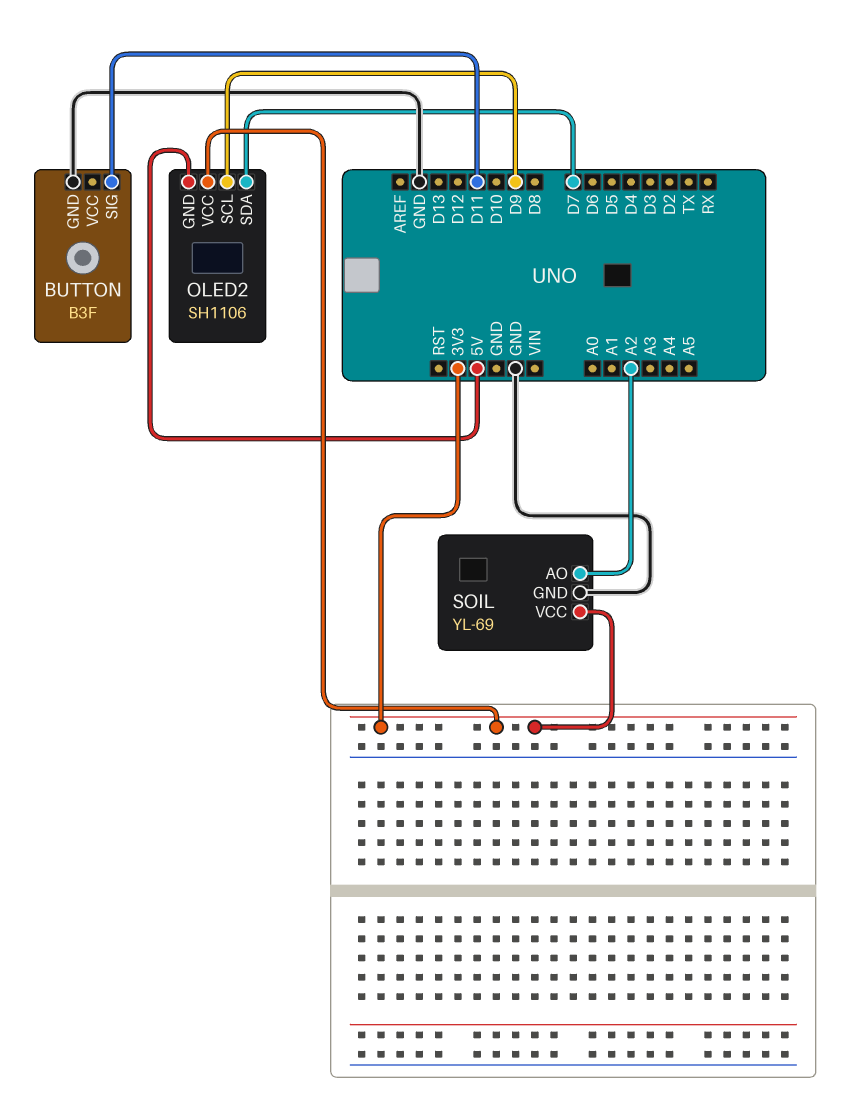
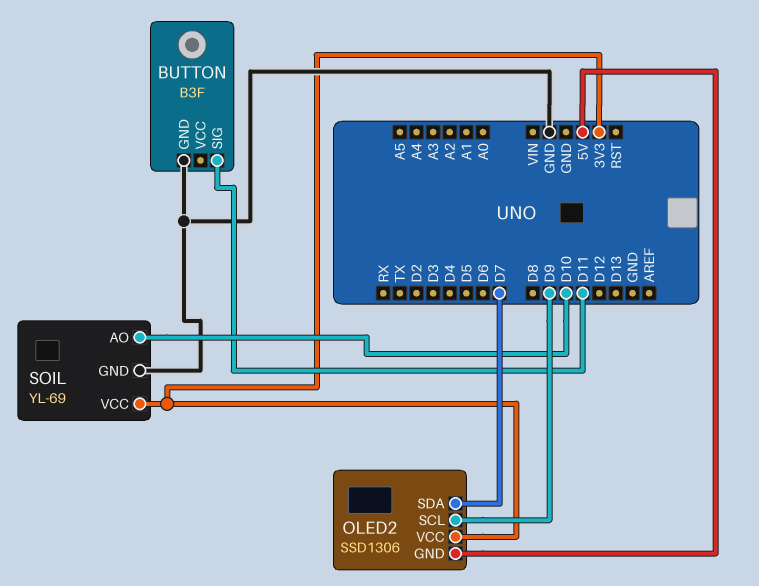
OLED2: SH1106 -> SSD1306
SOIL pin AO: A2 -> D10

